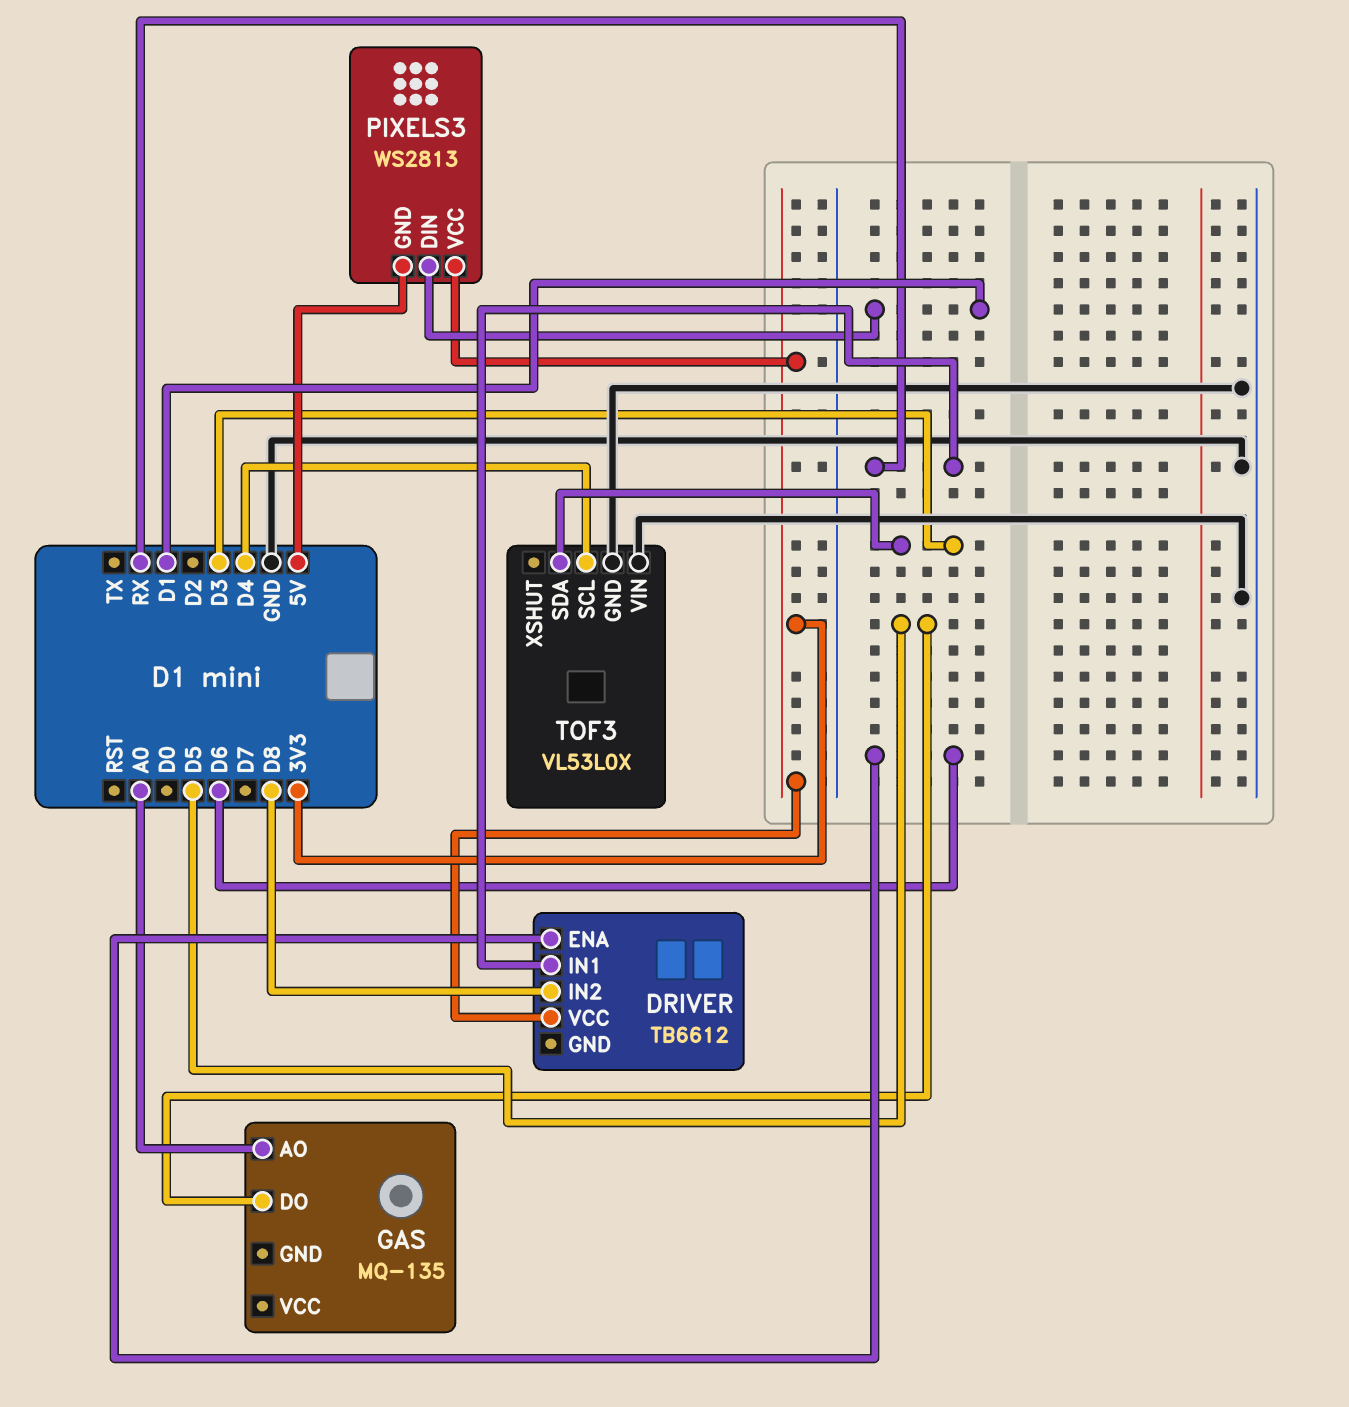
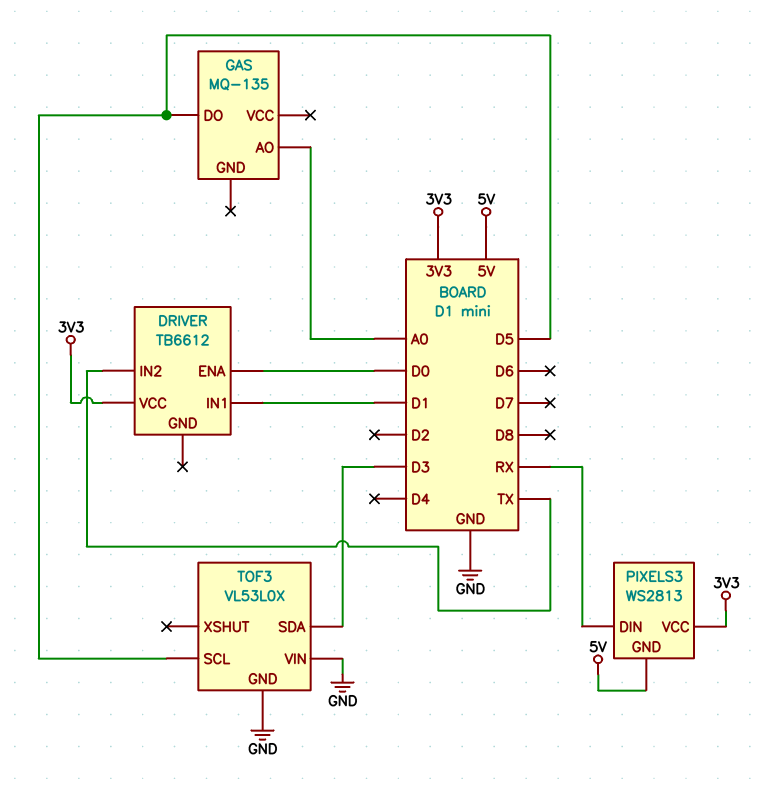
DRIVER pin ENA: D6 -> D0
DRIVER pin IN1: RX -> D1
DRIVER pin IN2: D8 -> TX
PIXELS3 pin DIN: D1 -> RX
TOF3 pin SCL: D4 -> D5

